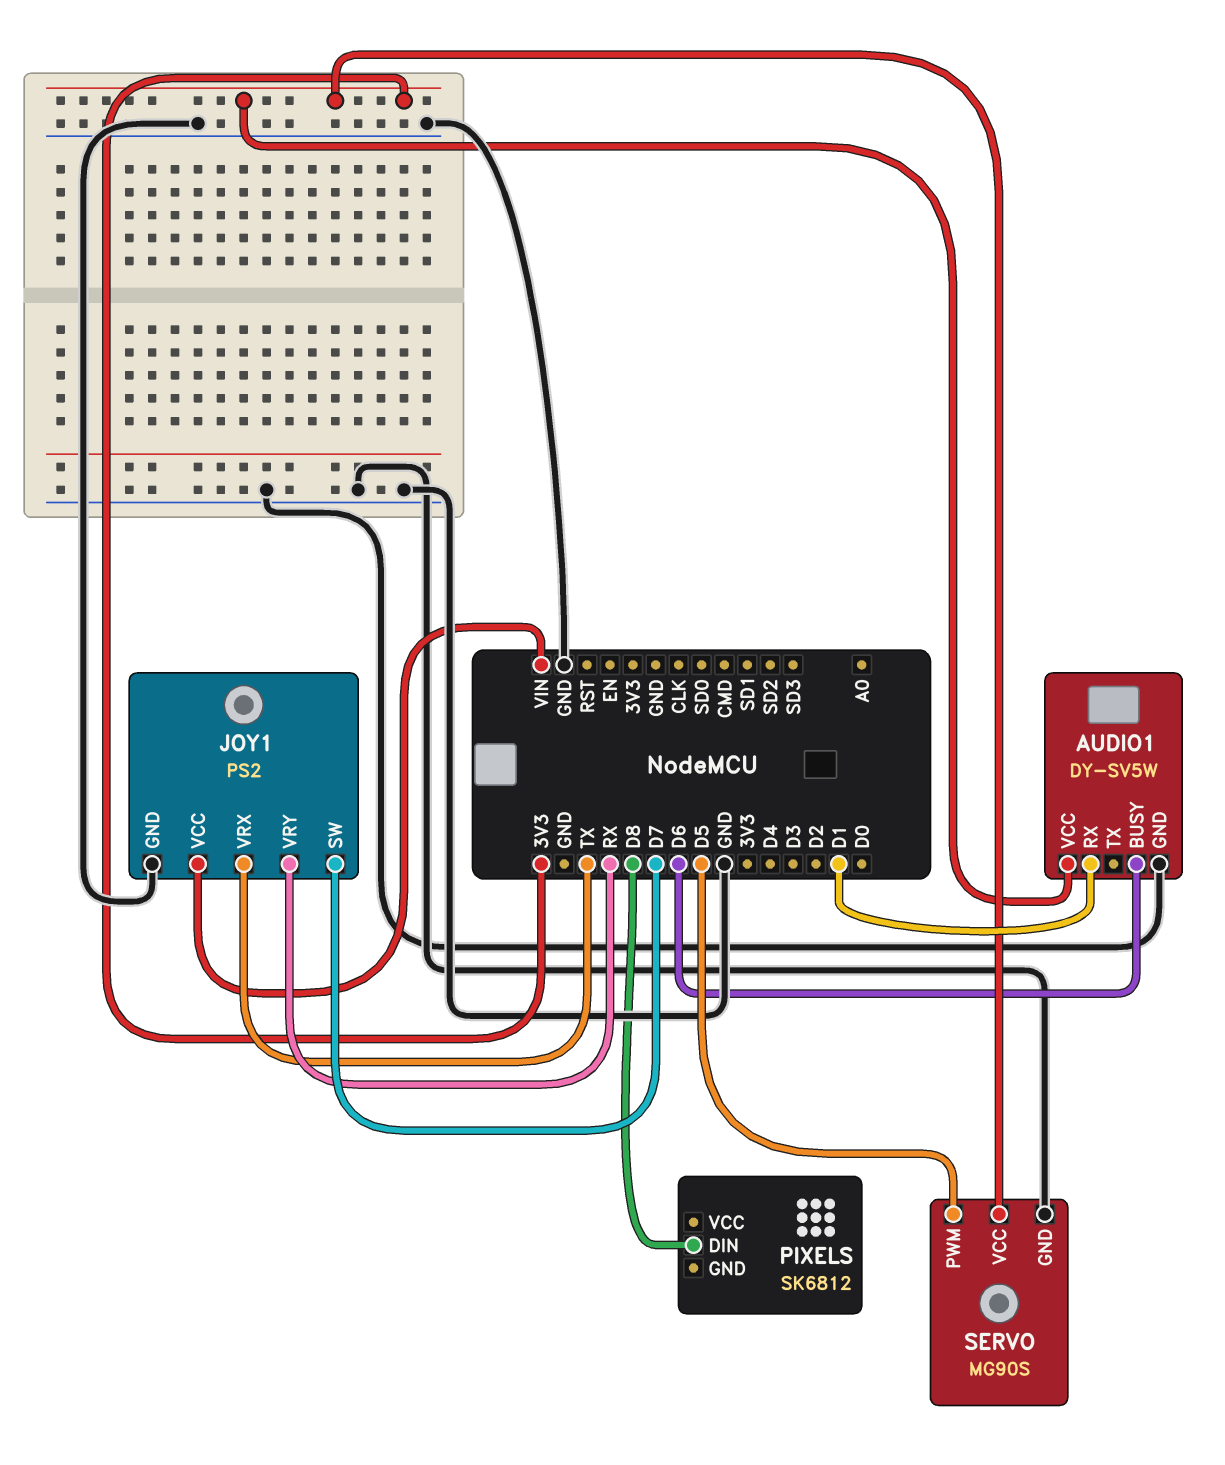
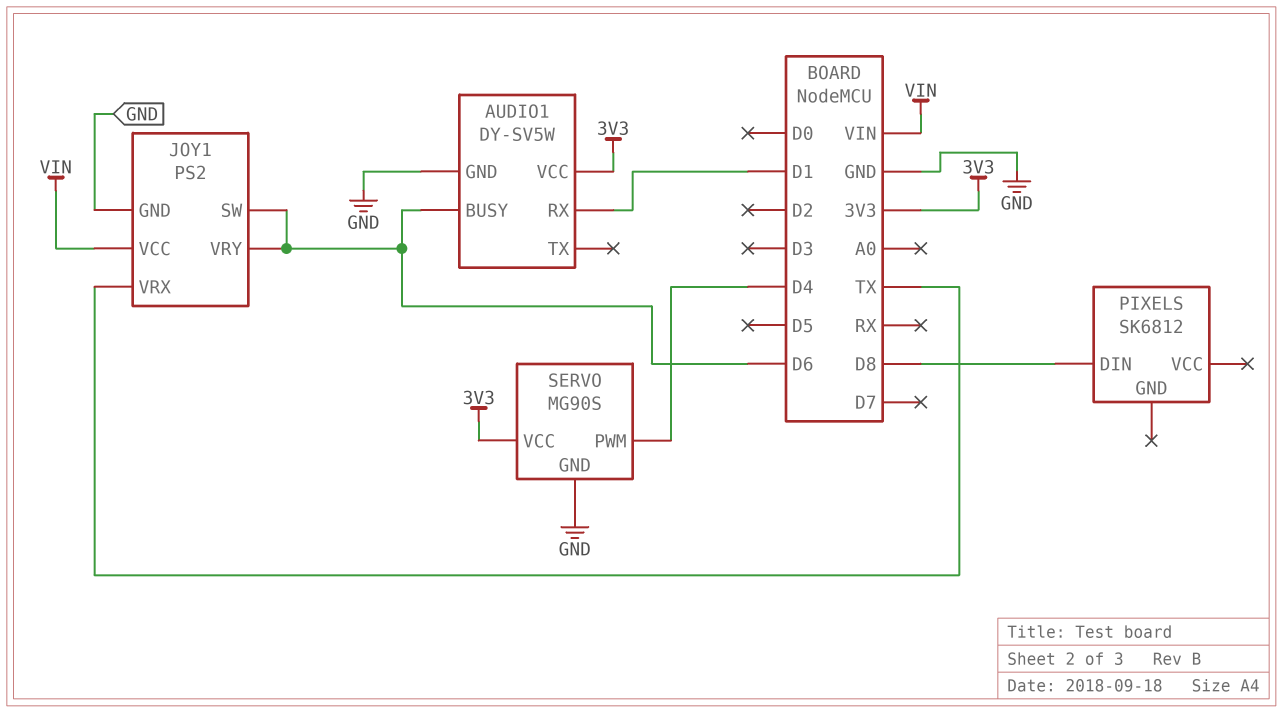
JOY1 pin SW: D7 -> D6
JOY1 pin VRY: RX -> D6
SERVO pin PWM: D5 -> D4

